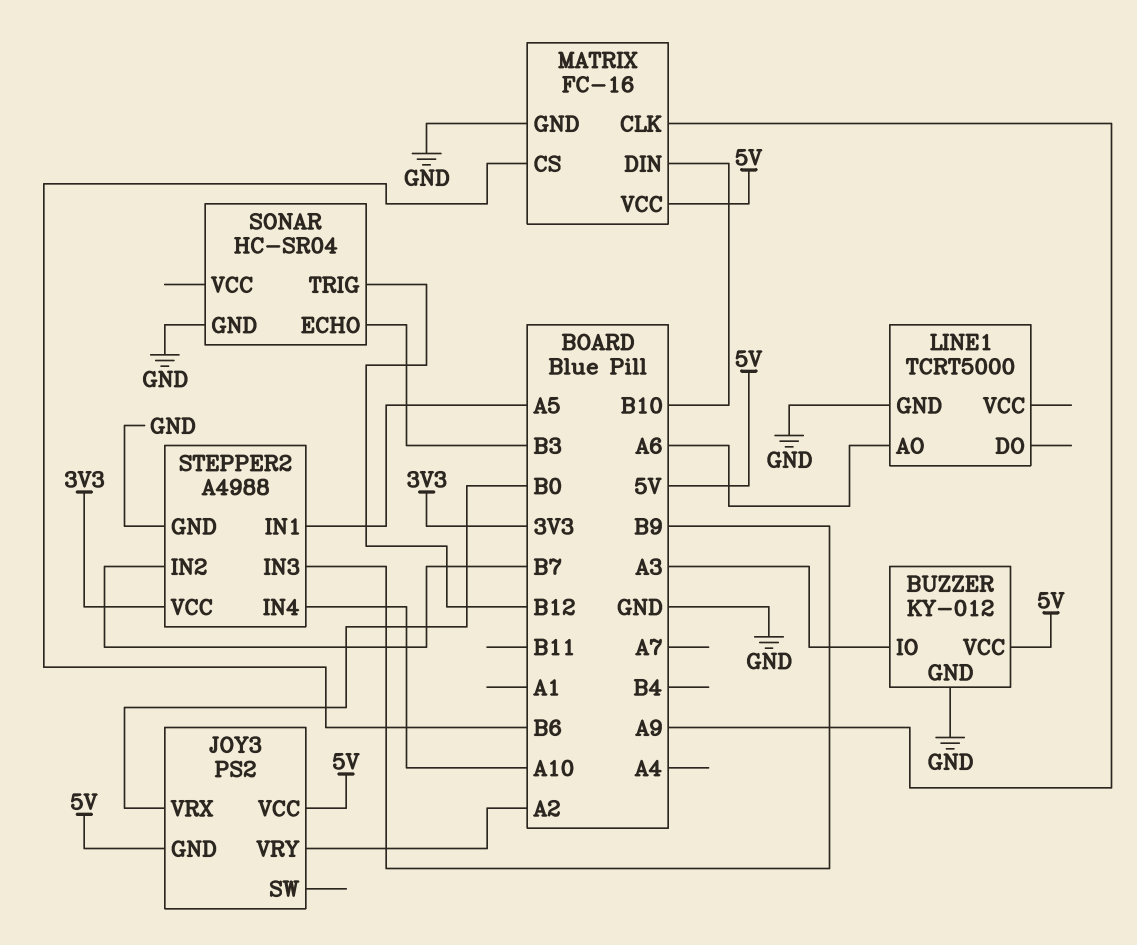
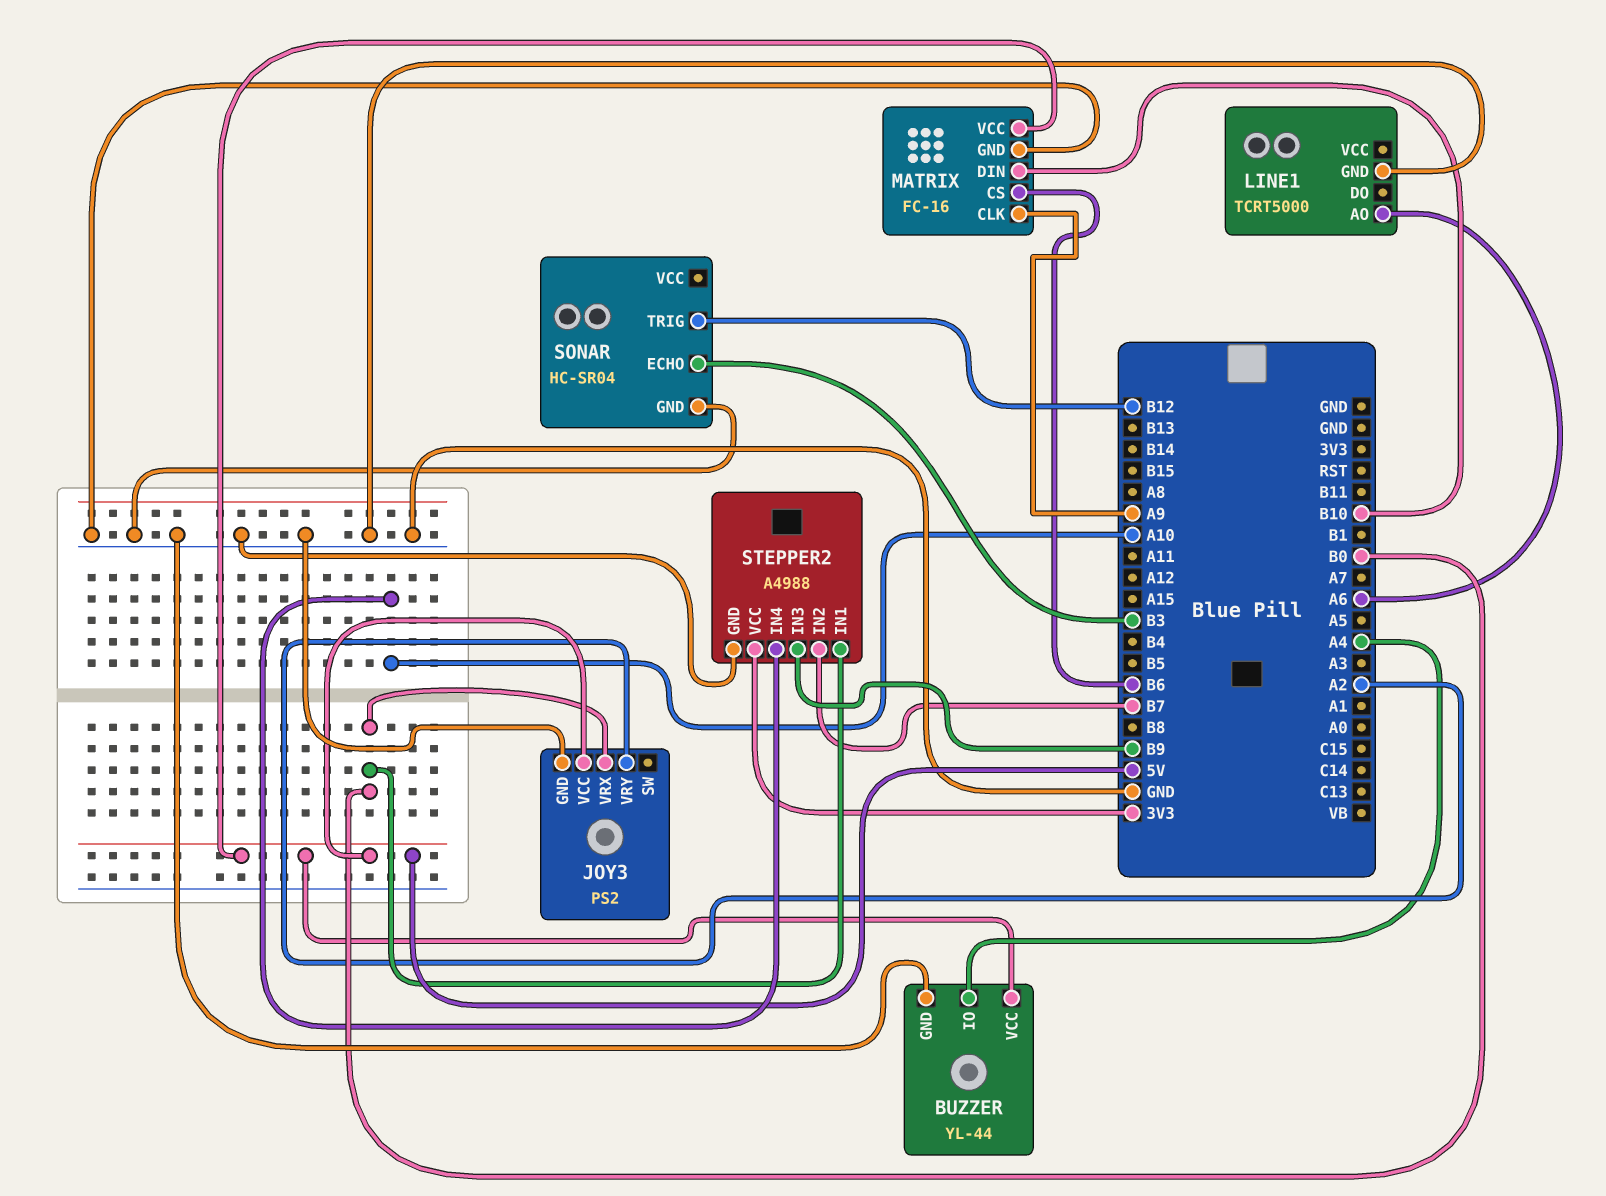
BUZZER: KY-012 -> YL-44
BUZZER pin IO: A3 -> A4
JOY3 pin GND: 5V -> GND
STEPPER2 pin IN1: A5 -> B0

